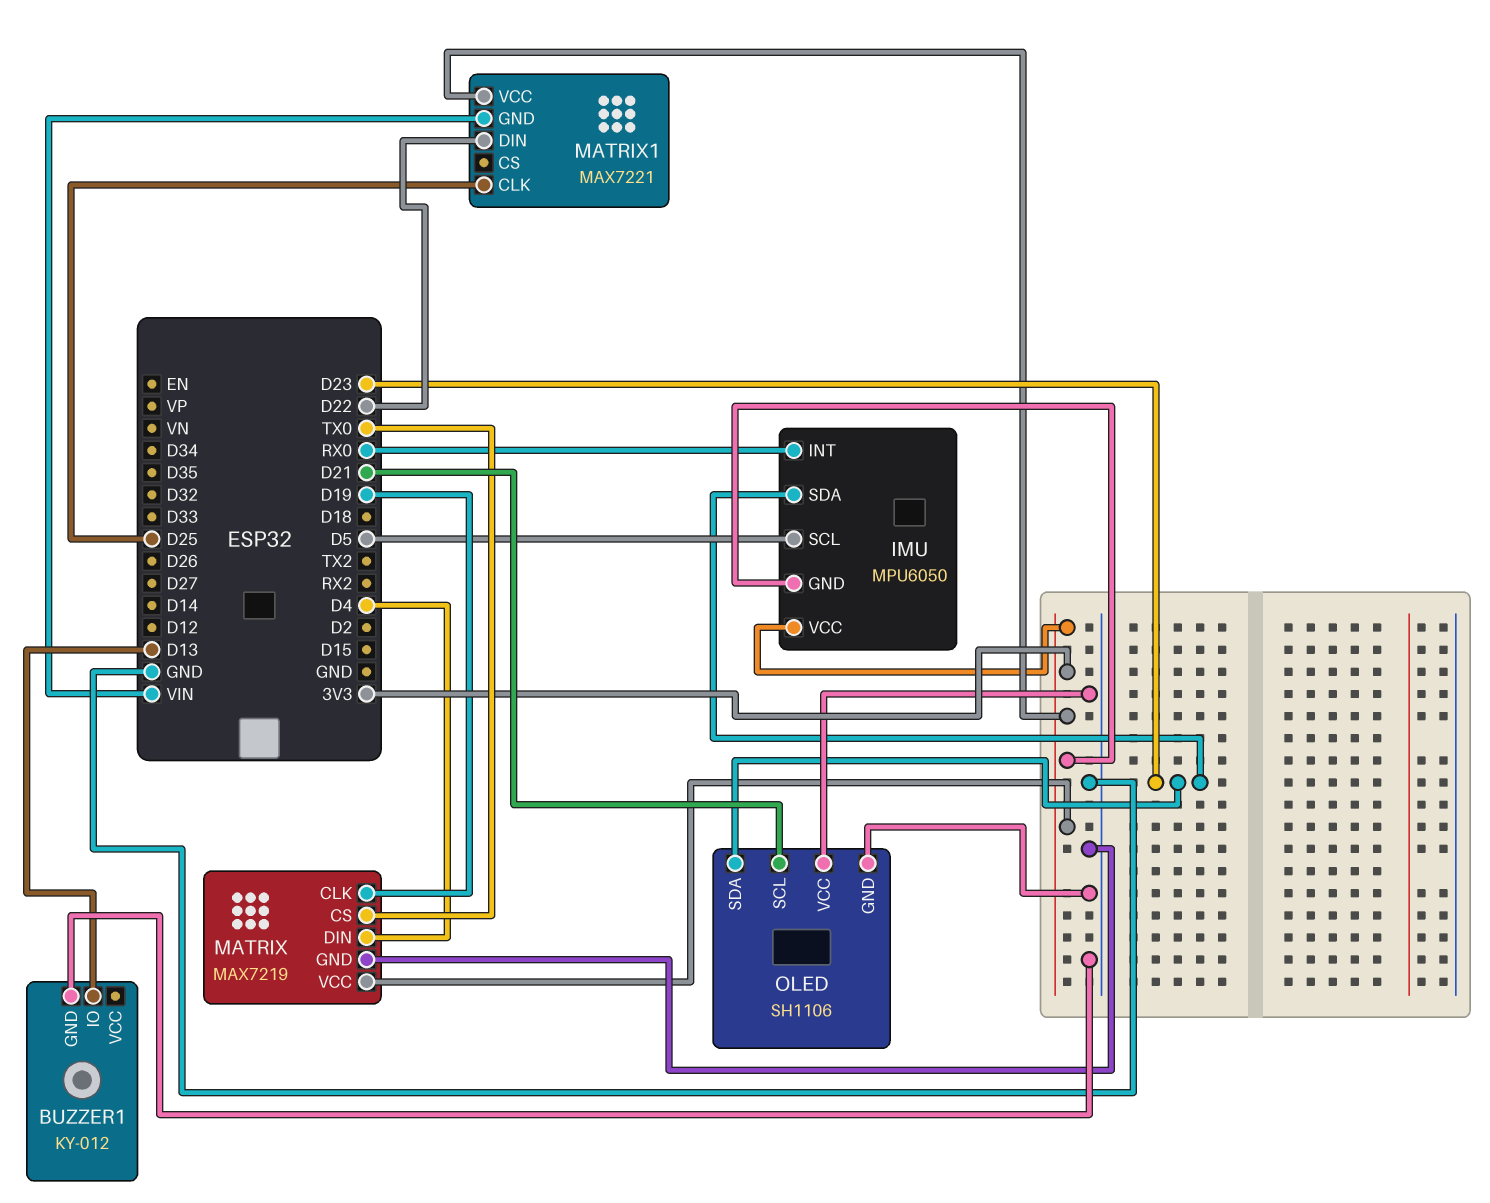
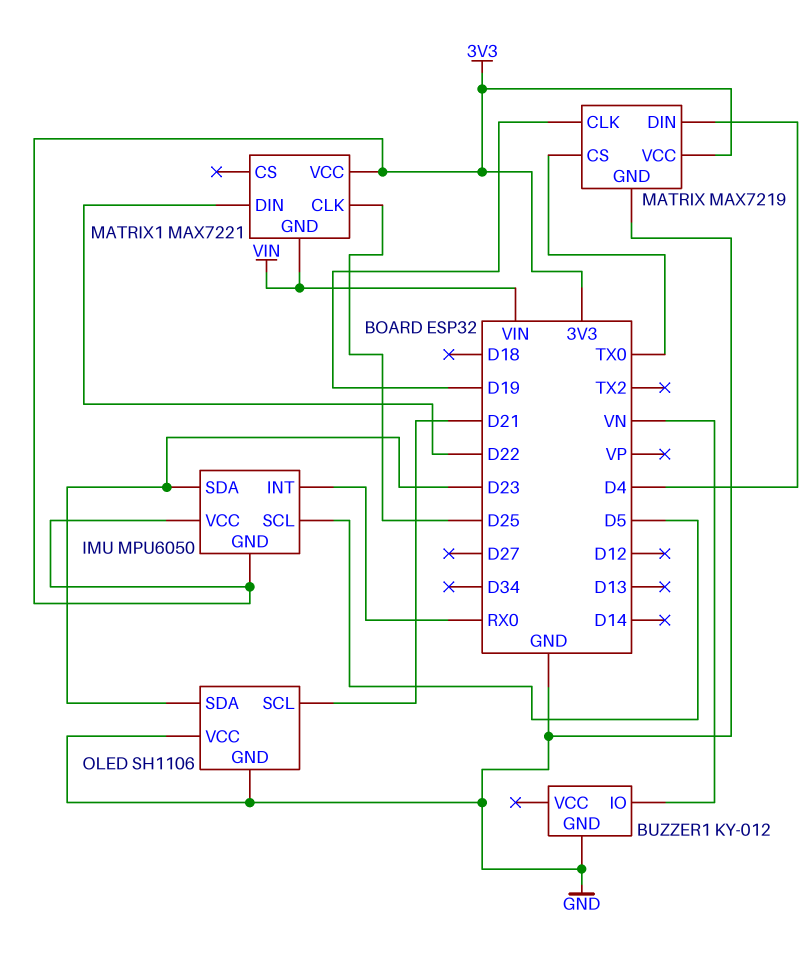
BUZZER1 pin IO: D13 -> VN

